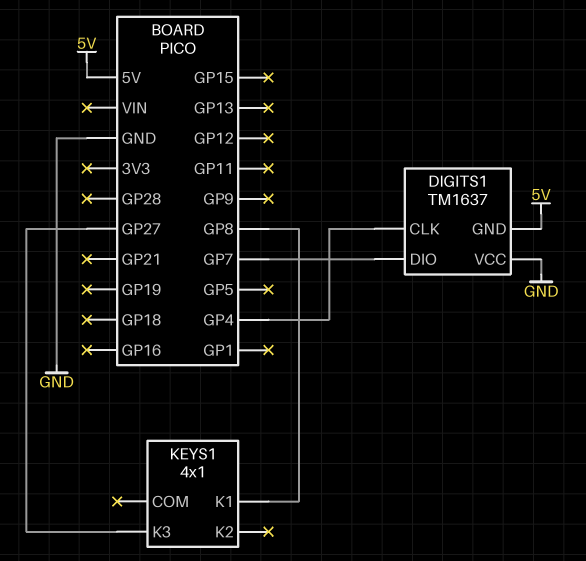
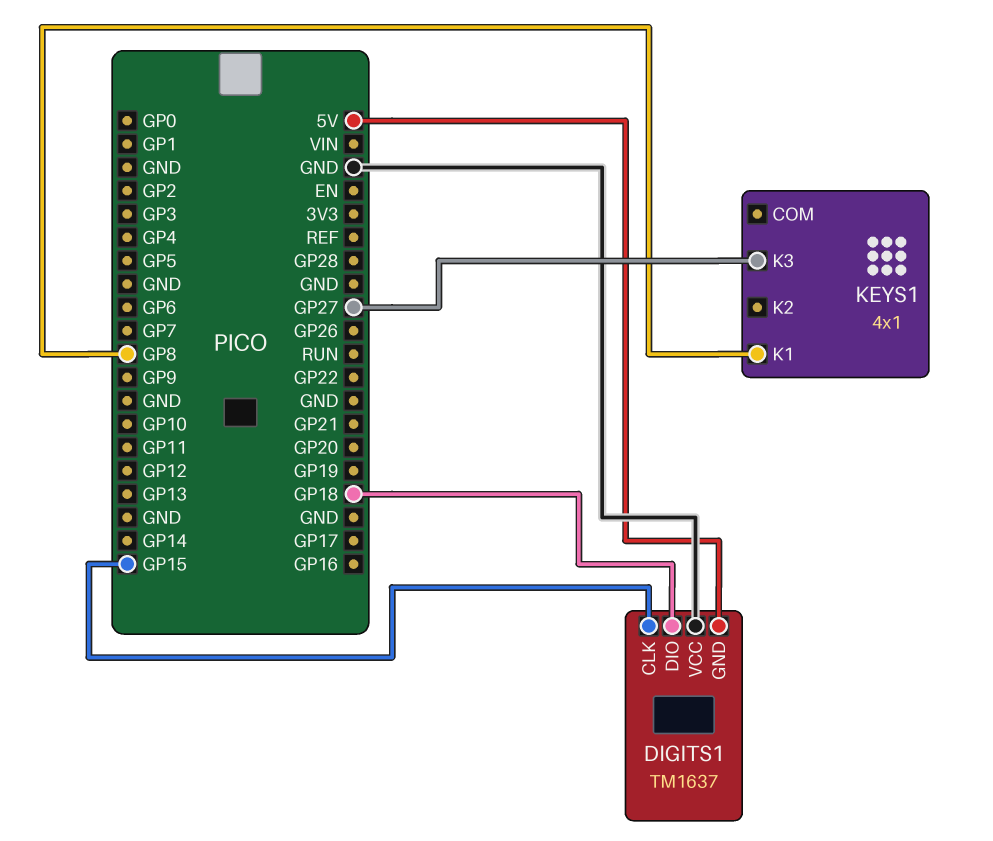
DIGITS1 pin CLK: GP4 -> GP15
DIGITS1 pin DIO: GP7 -> GP18

